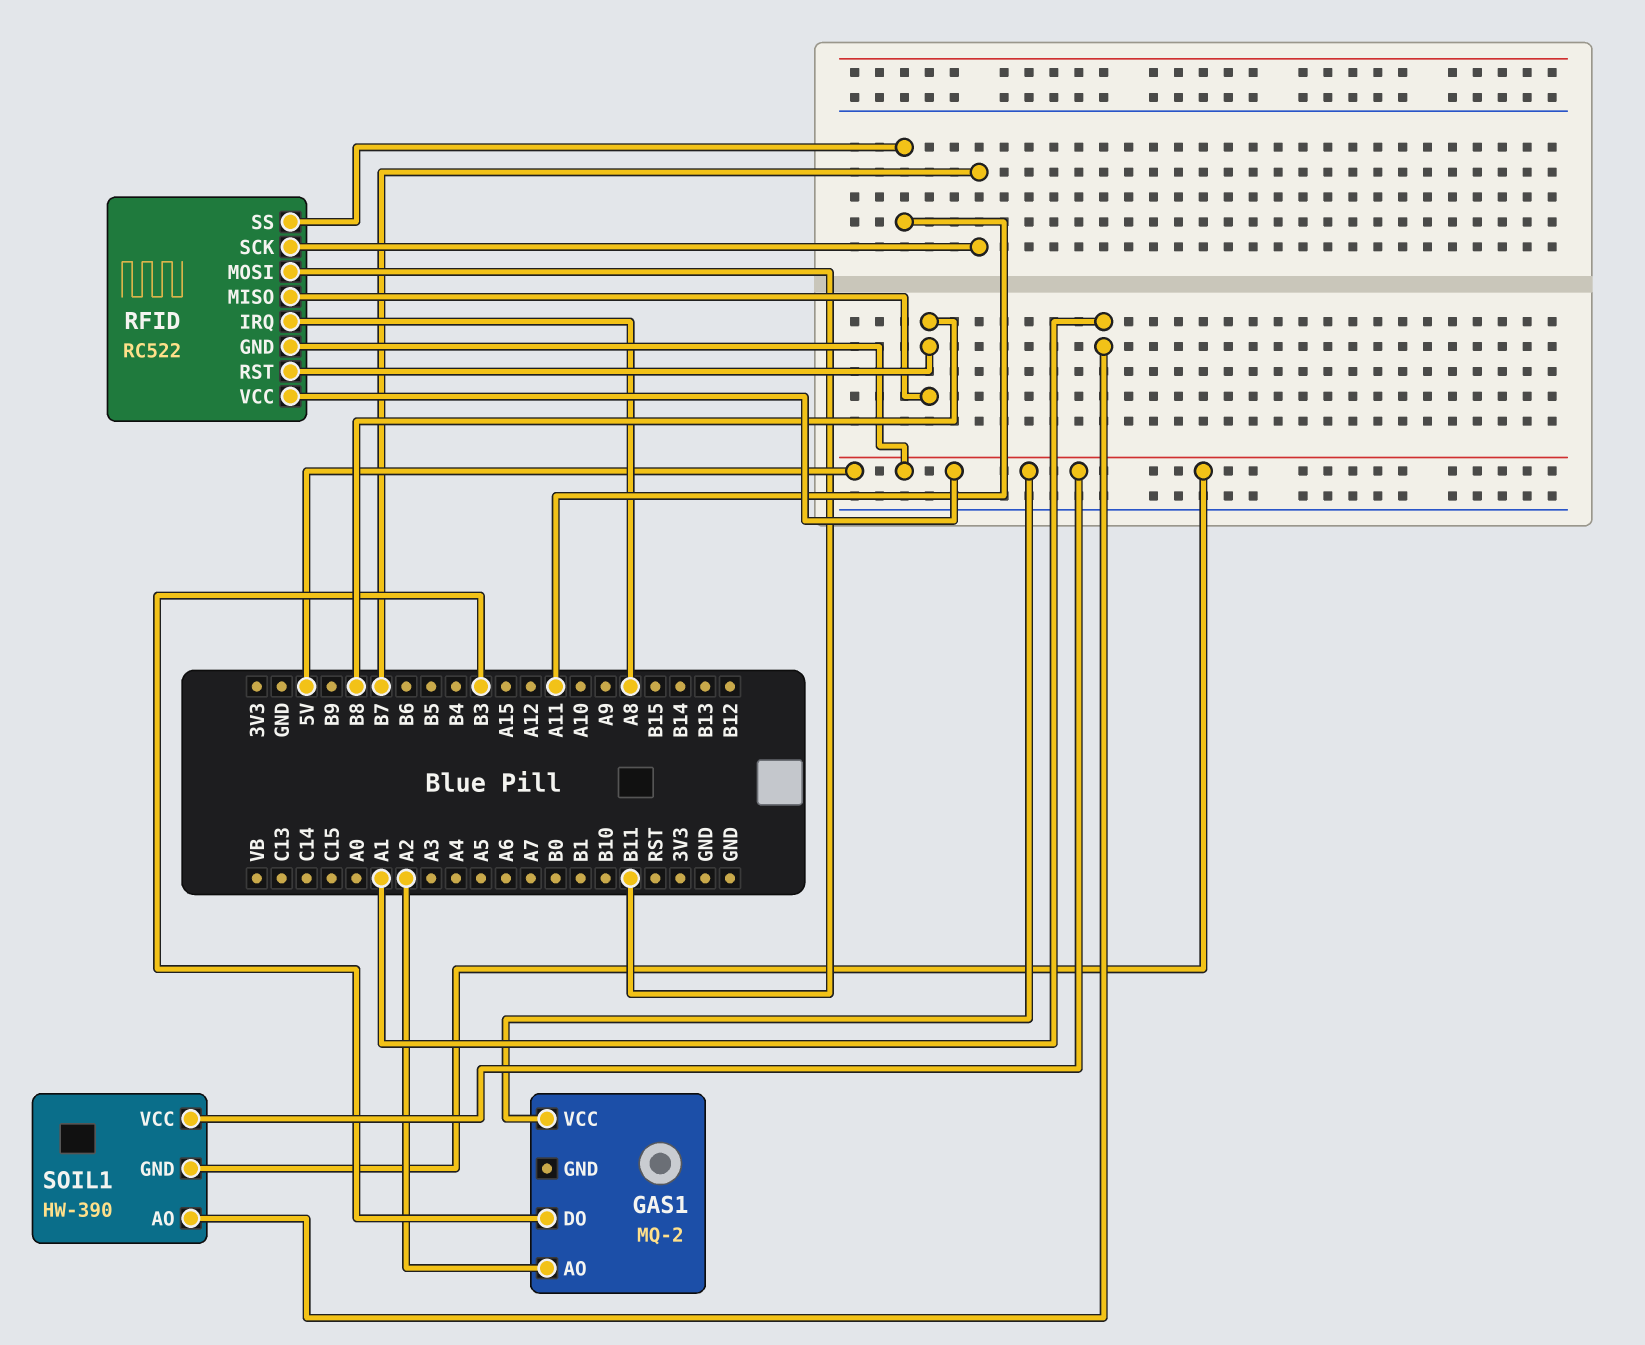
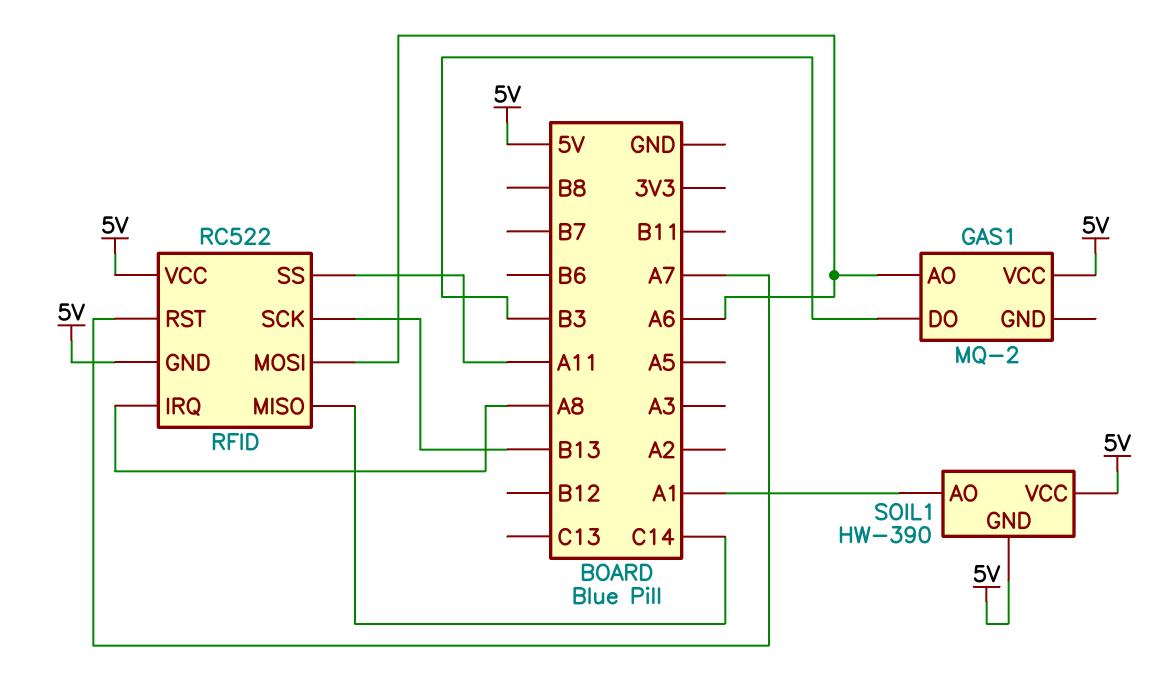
GAS1 pin AO: A2 -> A6
RFID pin MISO: B8 -> C14
RFID pin MOSI: B11 -> A6
RFID pin RST: B8 -> A7
RFID pin SCK: B7 -> B13

